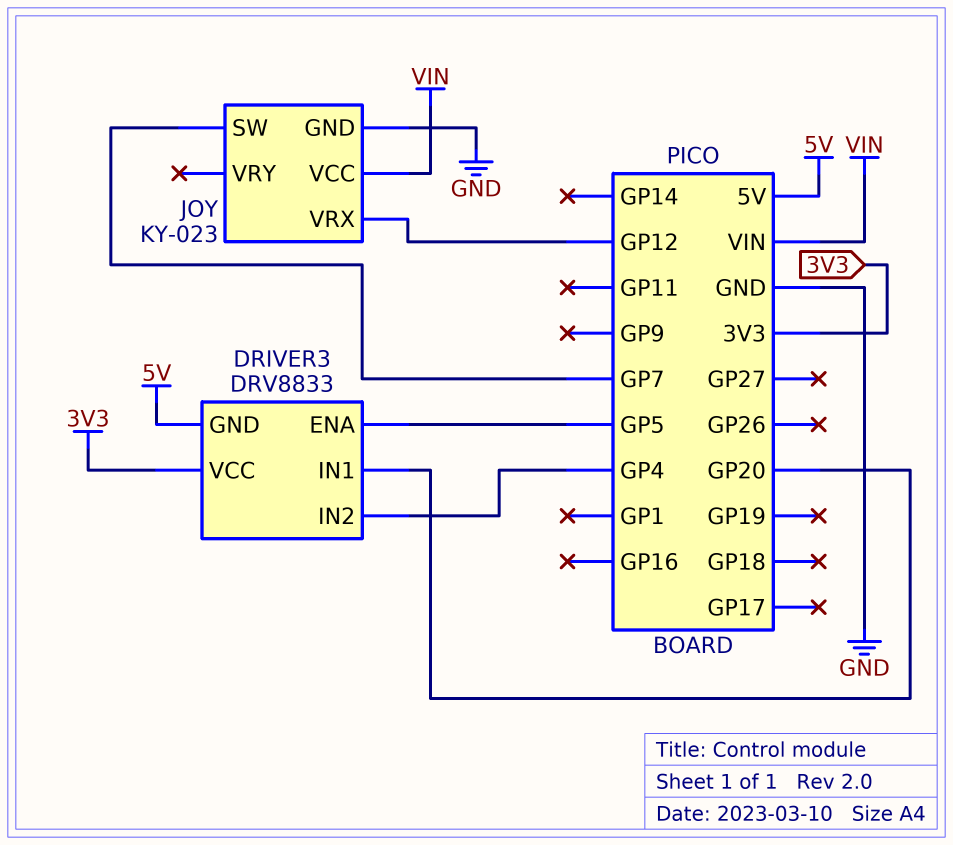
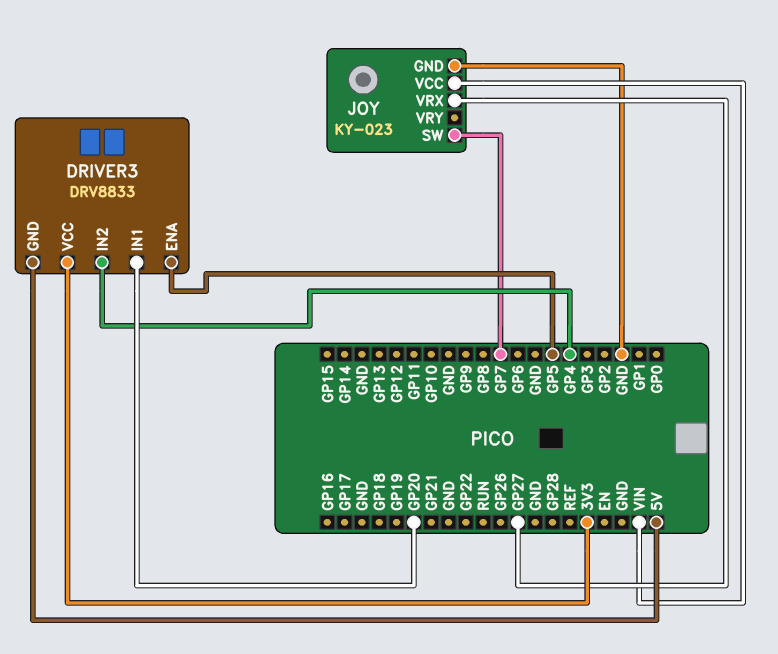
JOY pin VRX: GP12 -> GP27

